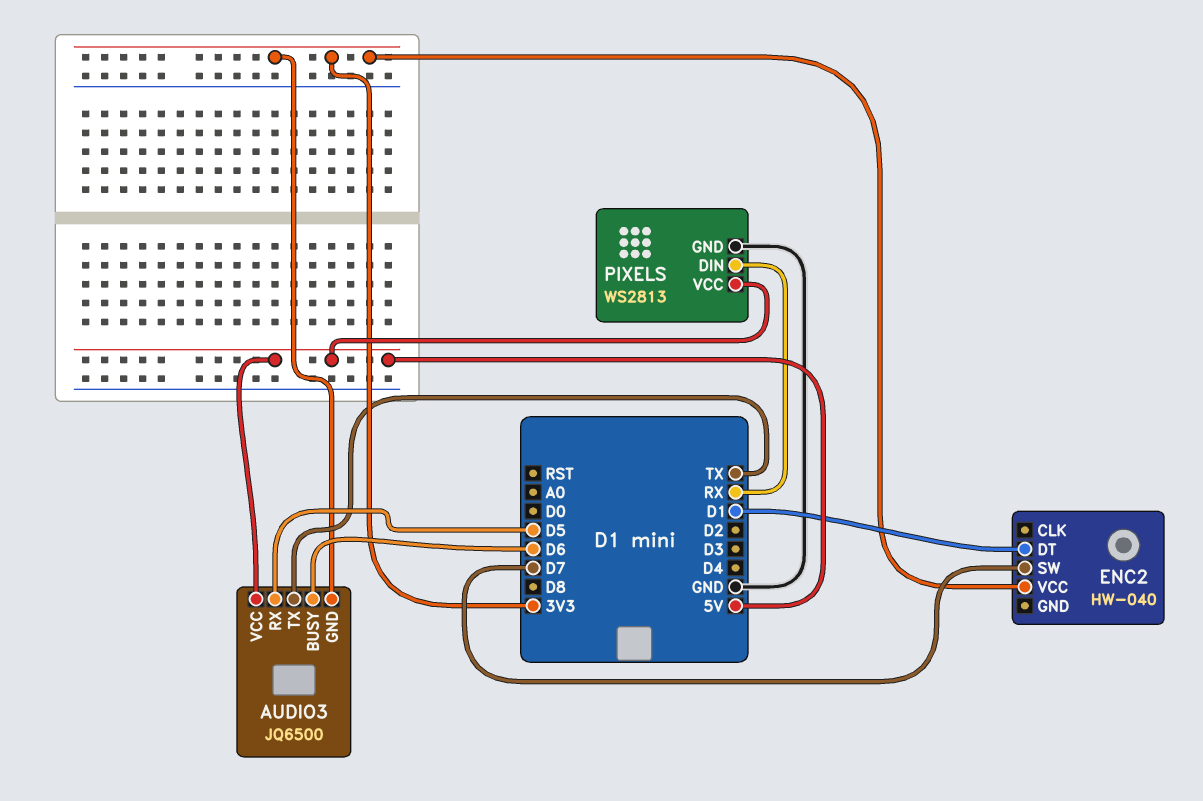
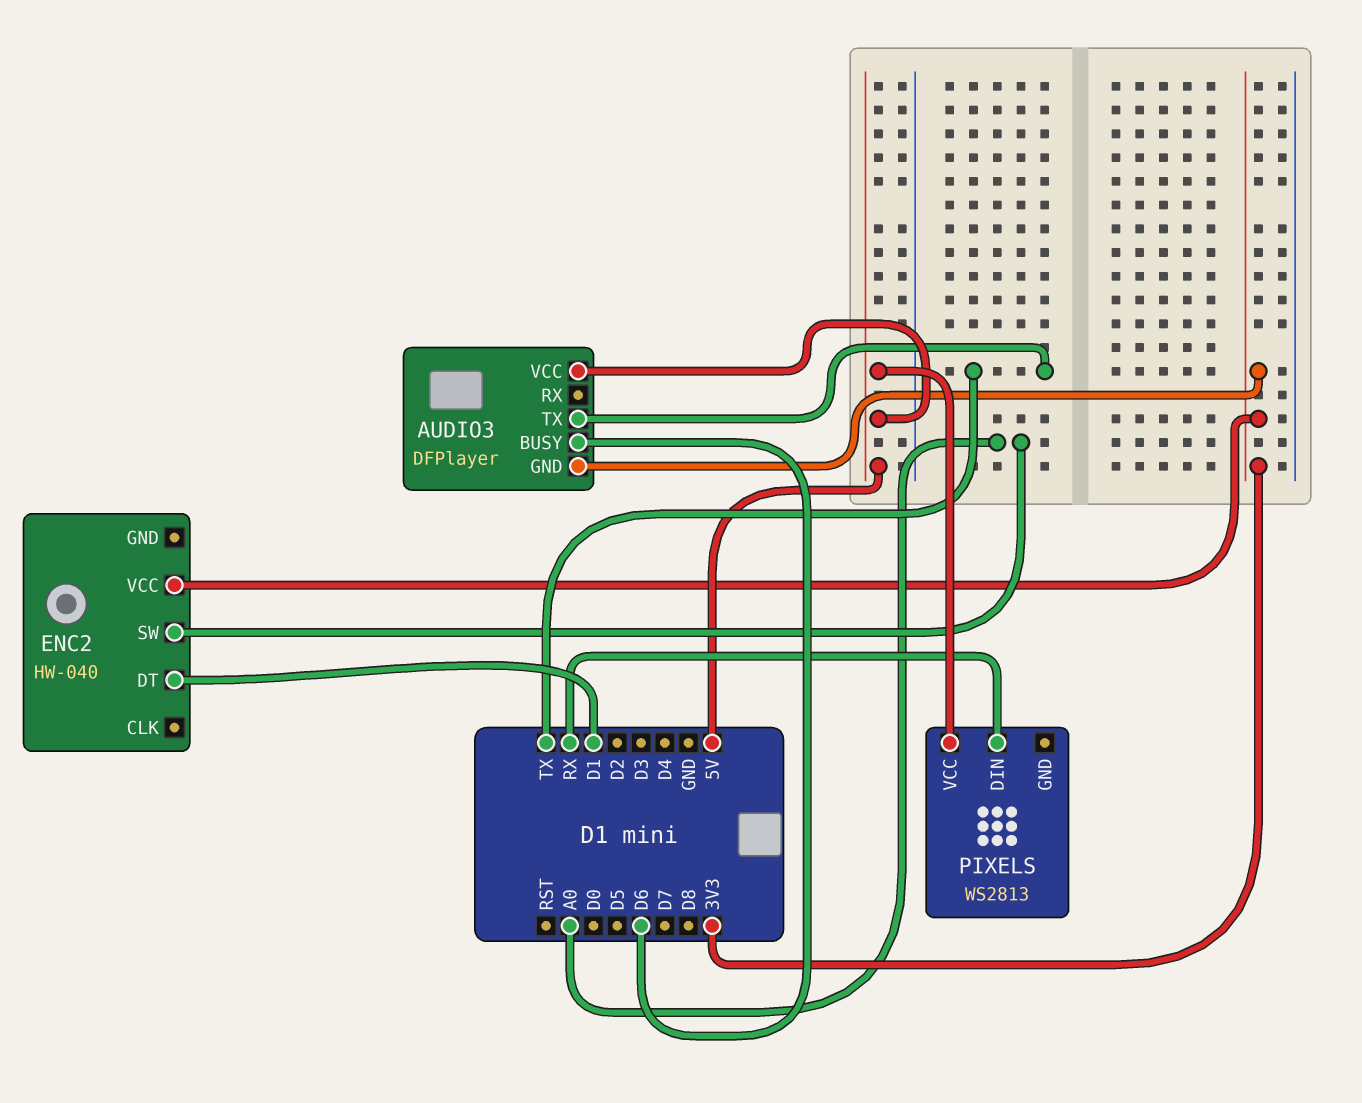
AUDIO3: JQ6500 -> DFPlayer
AUDIO3 pin RX: D5 -> none
ENC2 pin SW: D7 -> A0
PIXELS pin GND: GND -> none

